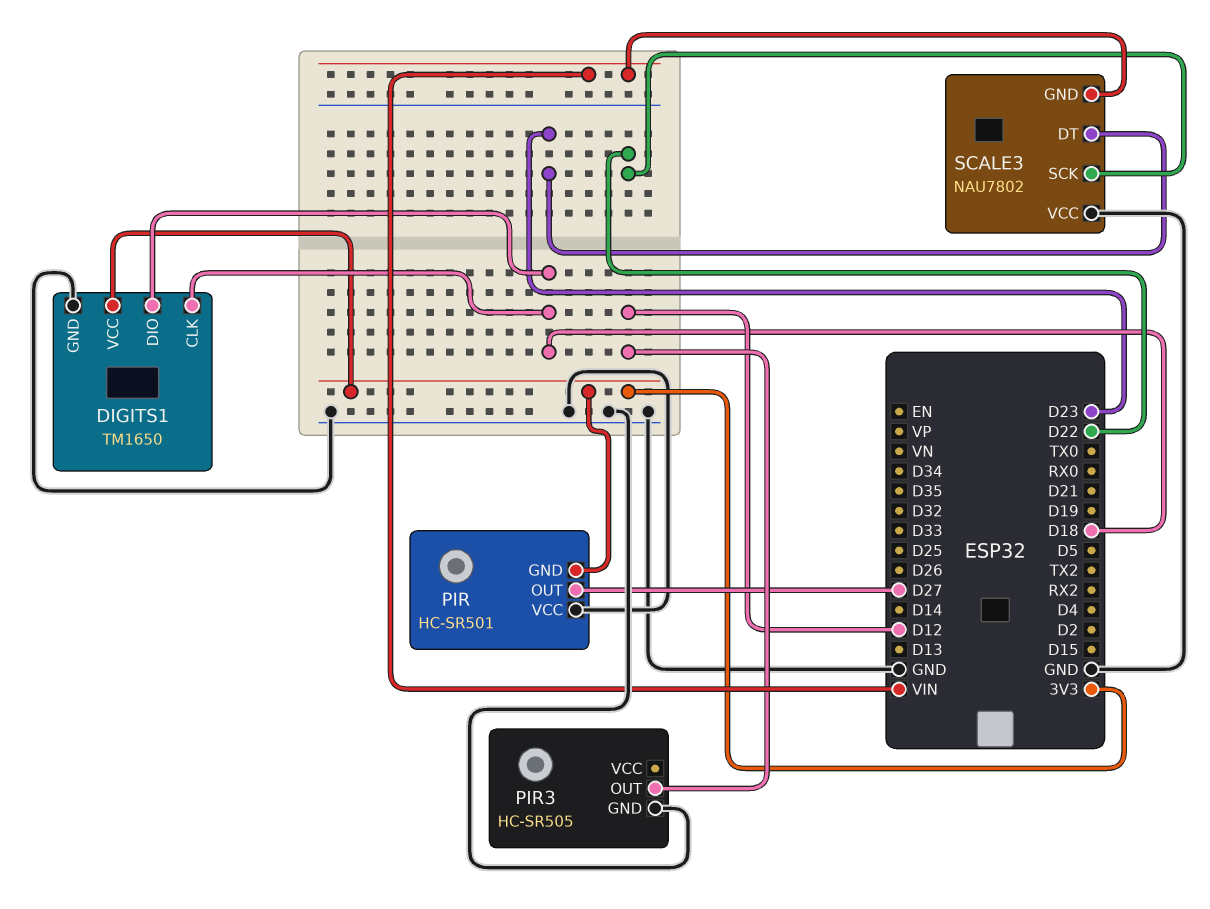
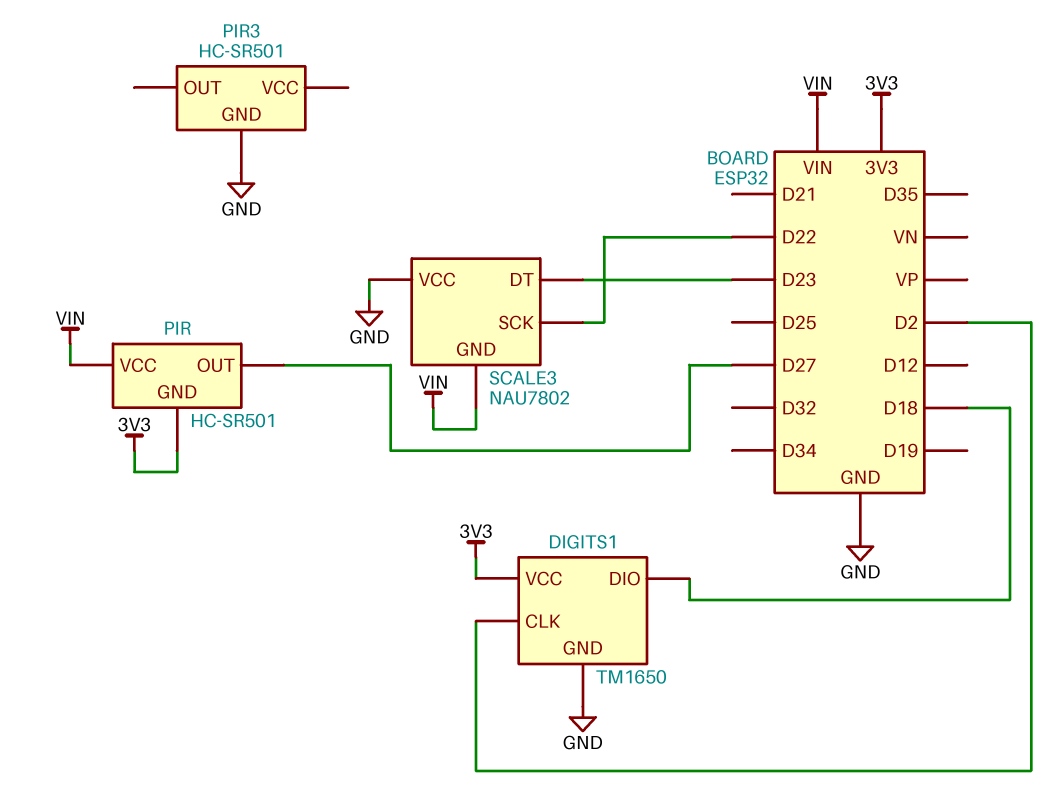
DIGITS1 pin CLK: D18 -> D2
PIR pin VCC: GND -> VIN
PIR3: HC-SR505 -> HC-SR501
PIR3 pin OUT: D12 -> none

